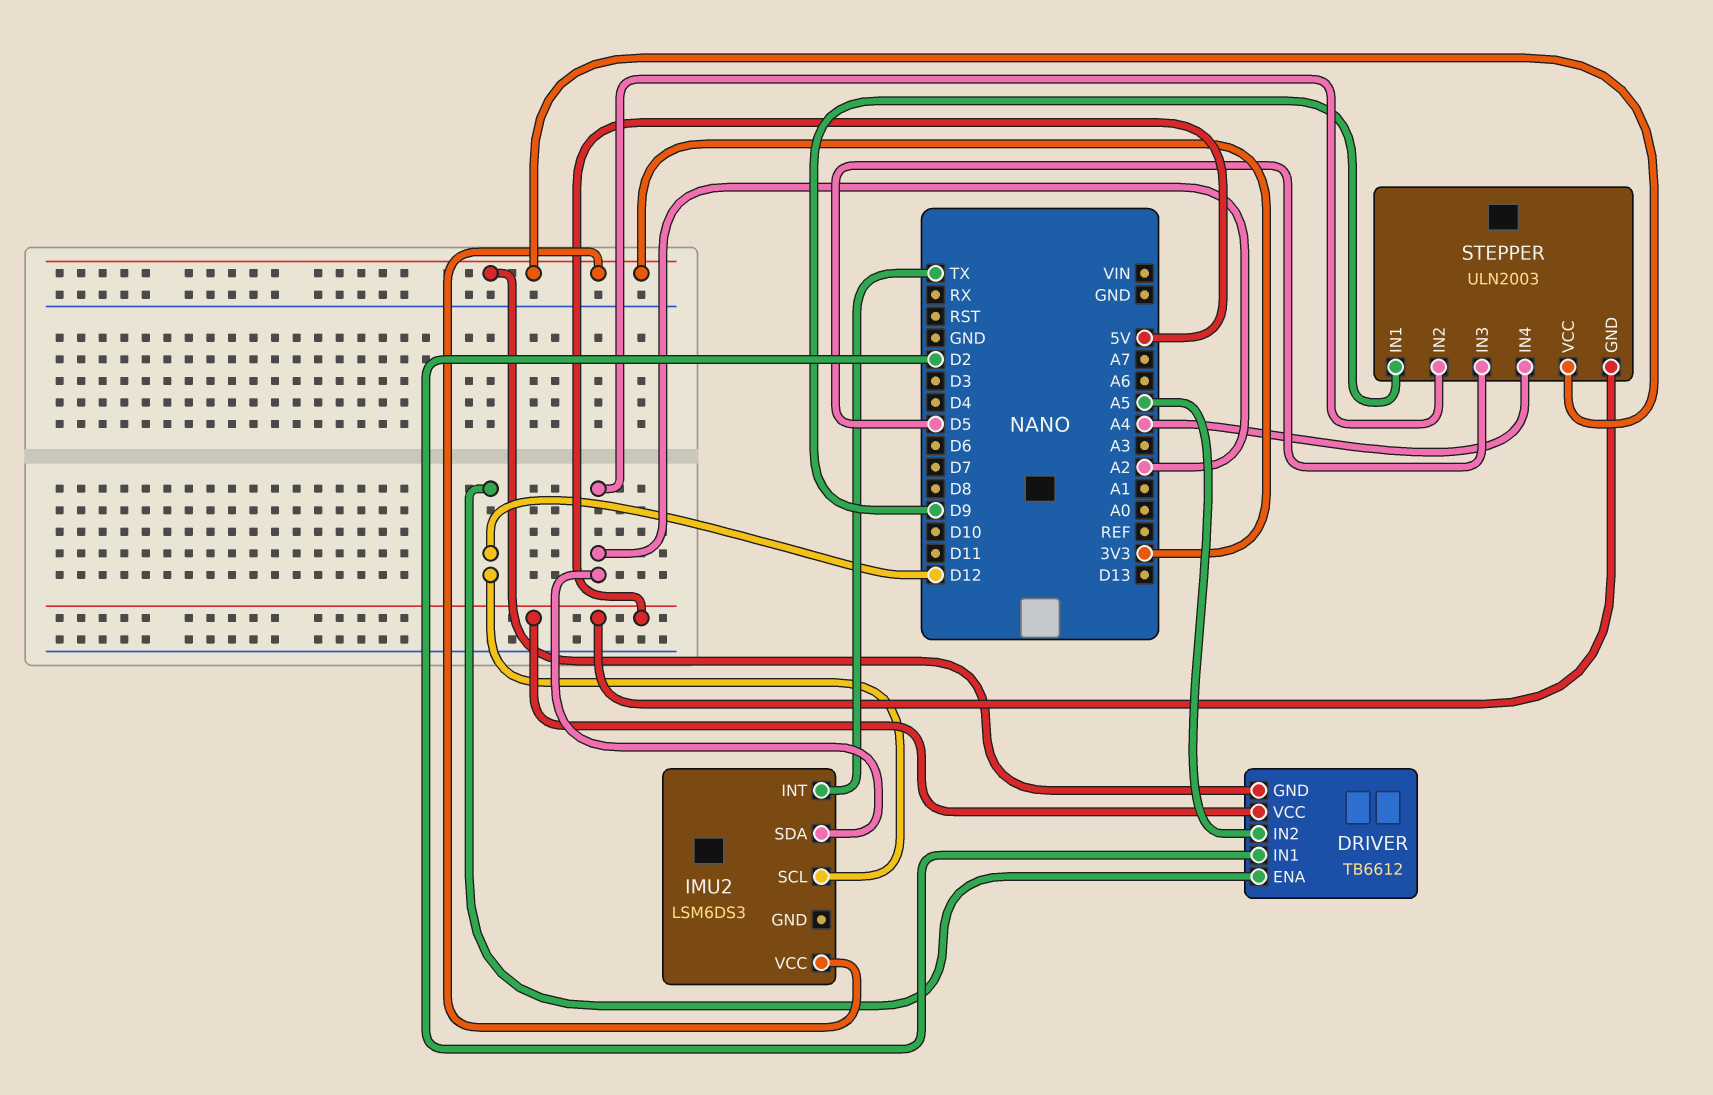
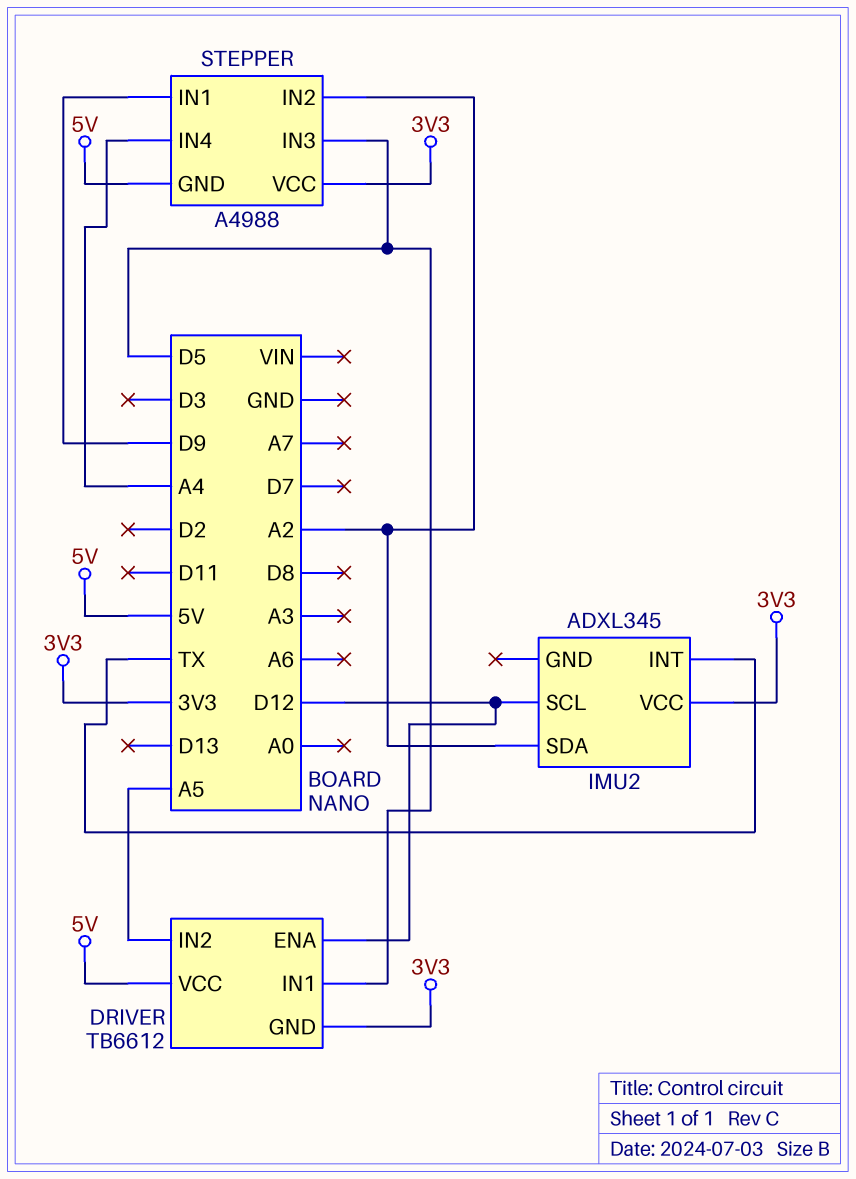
DRIVER pin IN1: D2 -> D5
IMU2: LSM6DS3 -> ADXL345
STEPPER: ULN2003 -> A4988

